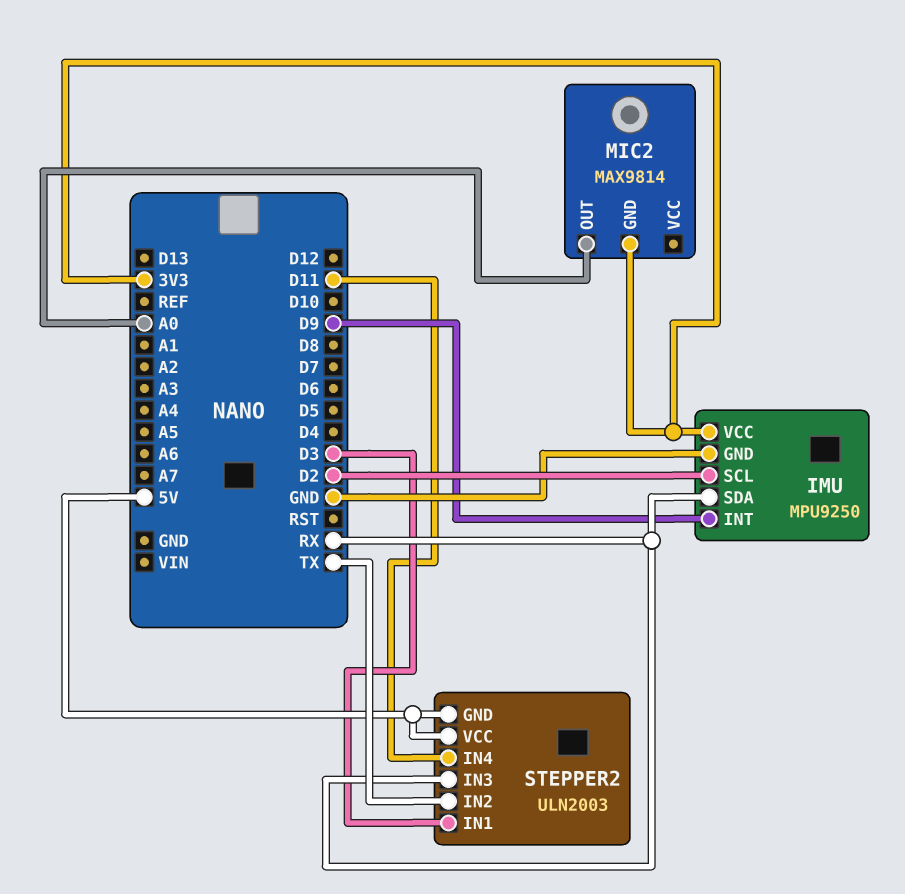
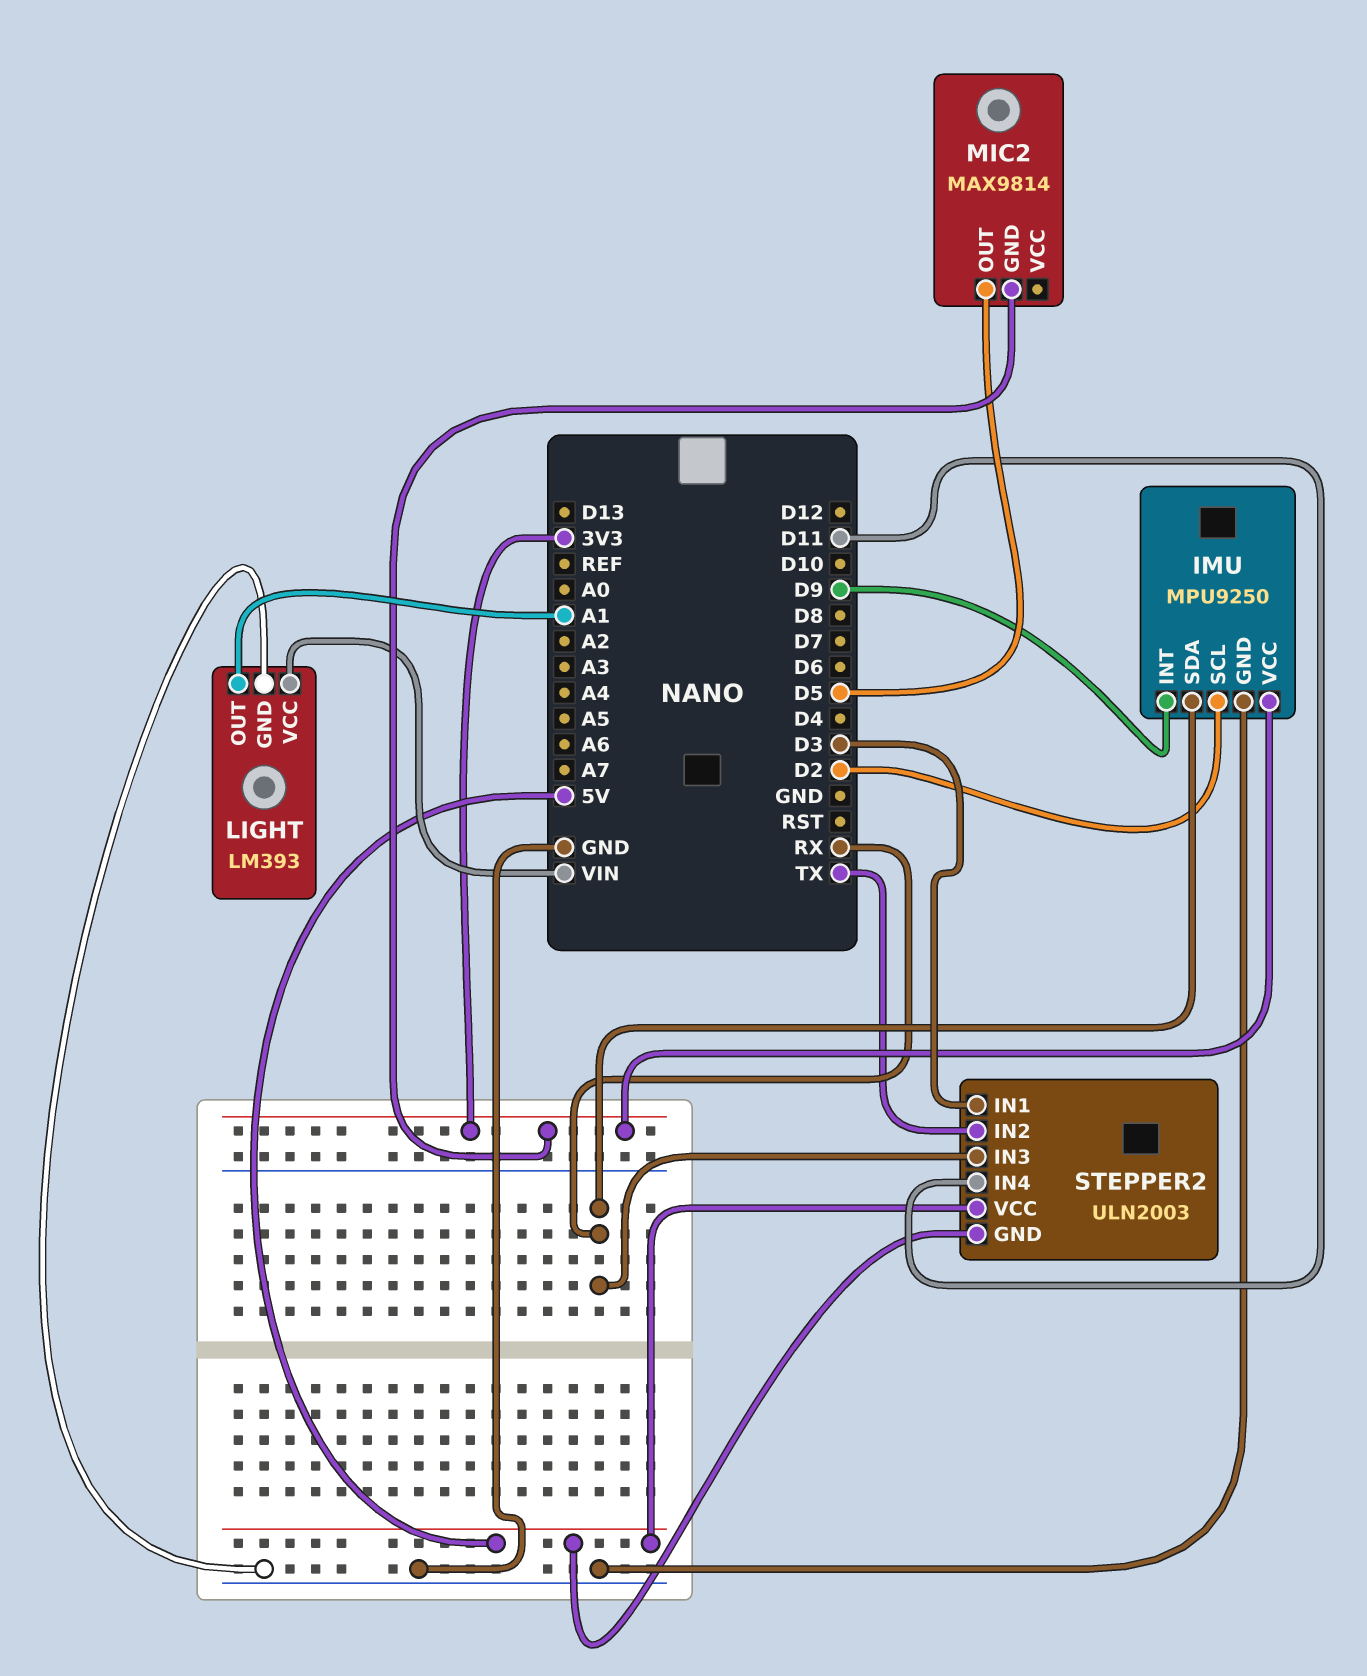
LIGHT: none -> LM393
LIGHT pin GND: none -> GND
LIGHT pin OUT: none -> A1
LIGHT pin VCC: none -> VIN
MIC2 pin OUT: A0 -> D5

